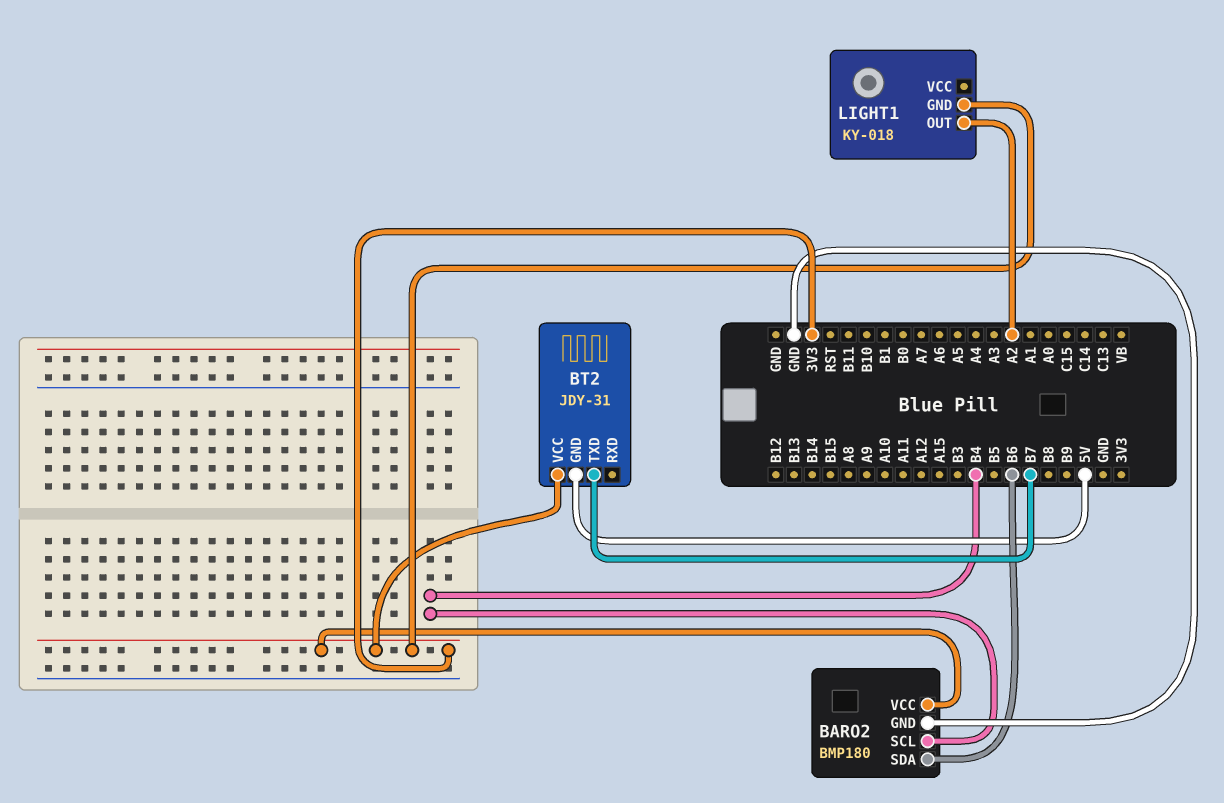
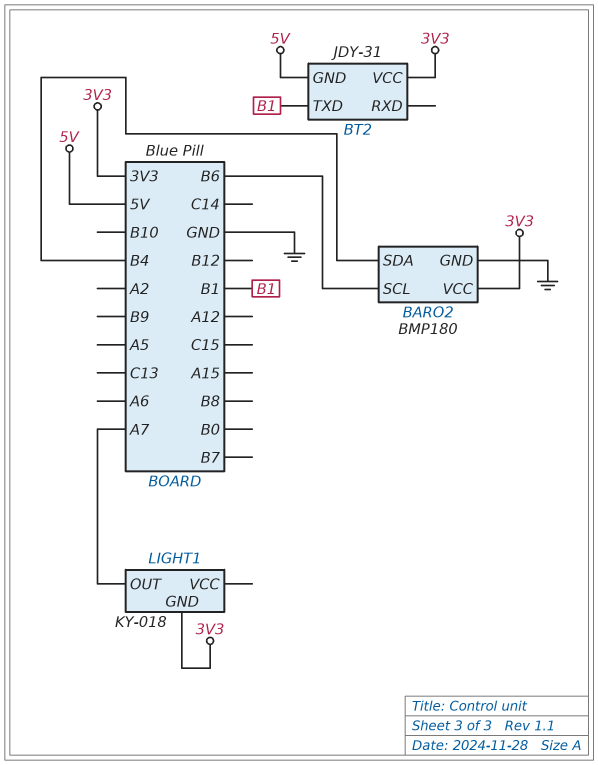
BARO2 pin SCL: B4 -> B6
BARO2 pin SDA: B6 -> B4
BT2 pin TXD: B7 -> B1
LIGHT1 pin OUT: A2 -> A7

